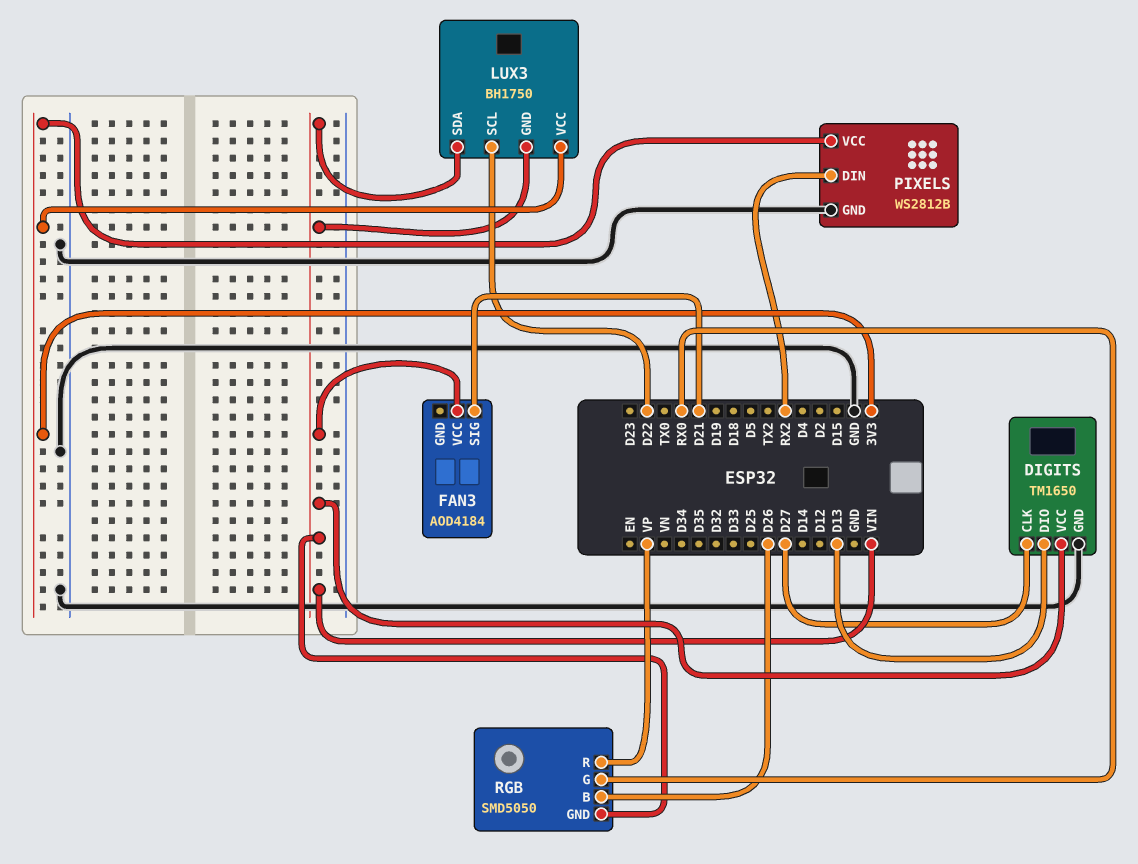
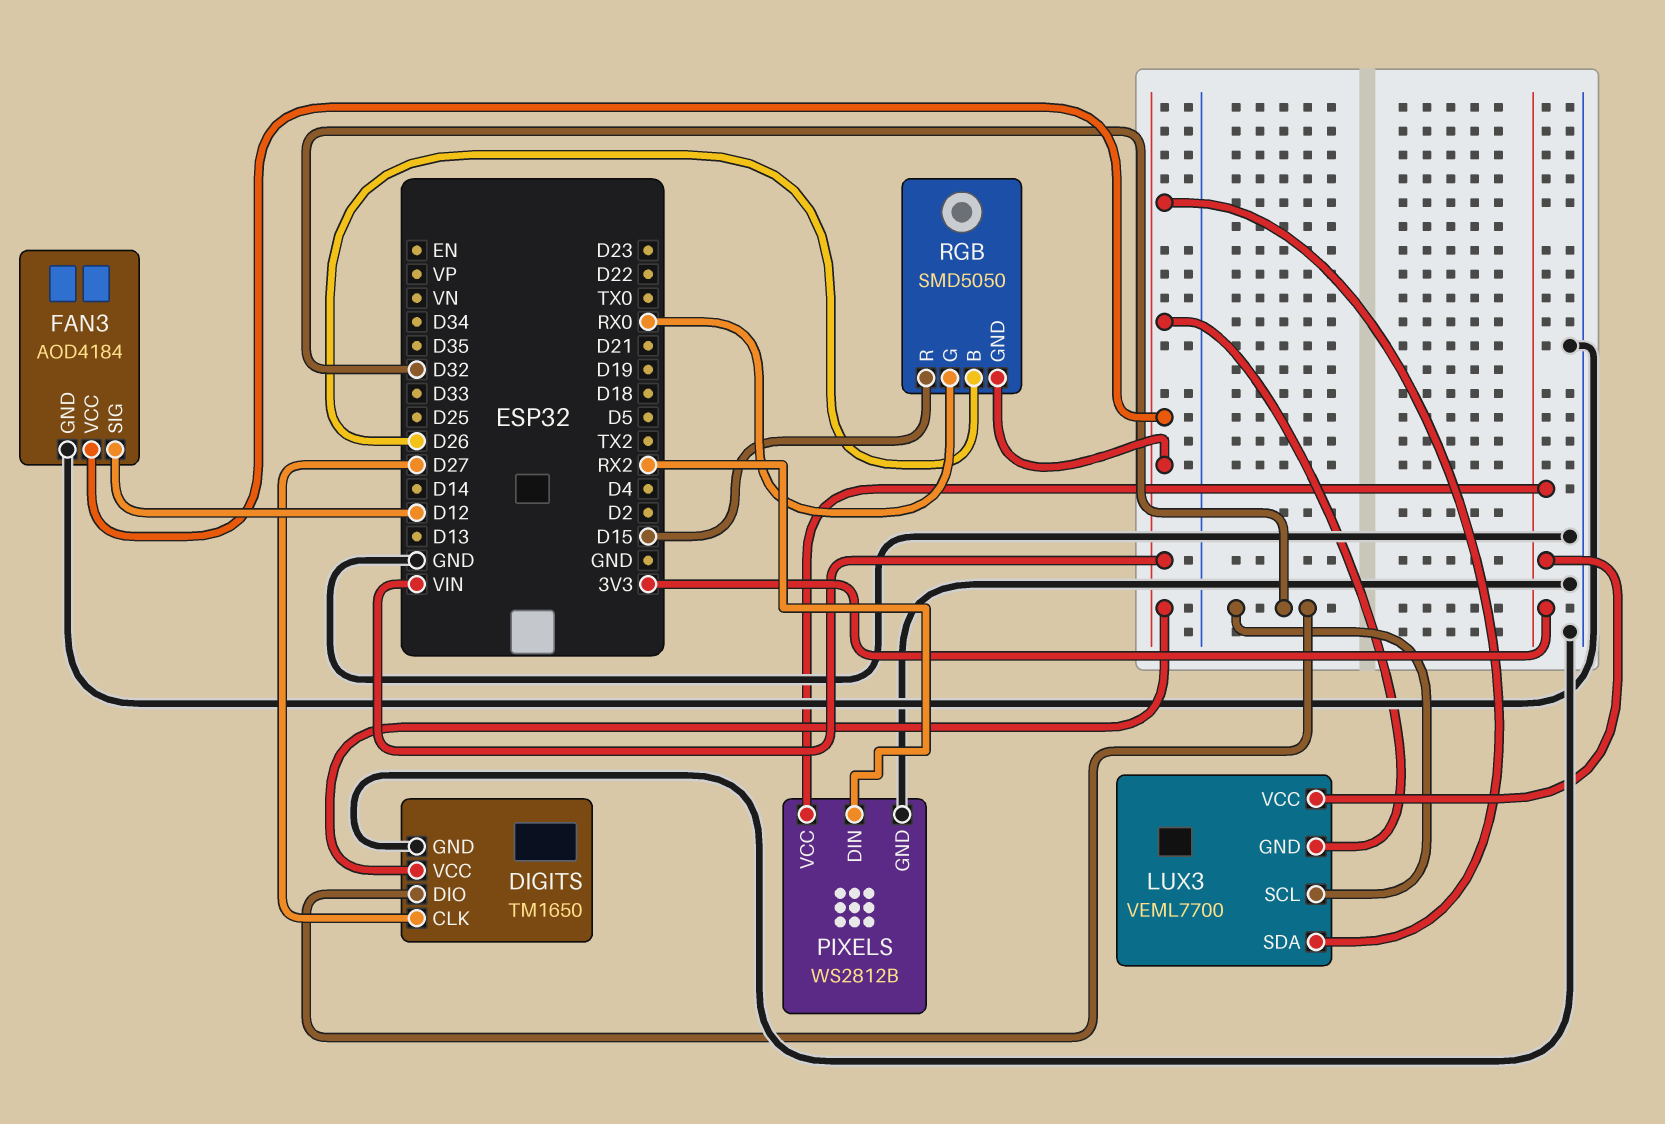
DIGITS pin DIO: D13 -> D32
FAN3 pin GND: none -> GND
FAN3 pin SIG: D21 -> D12
LUX3: BH1750 -> VEML7700
LUX3 pin SCL: D22 -> D32
RGB pin R: VP -> D15

